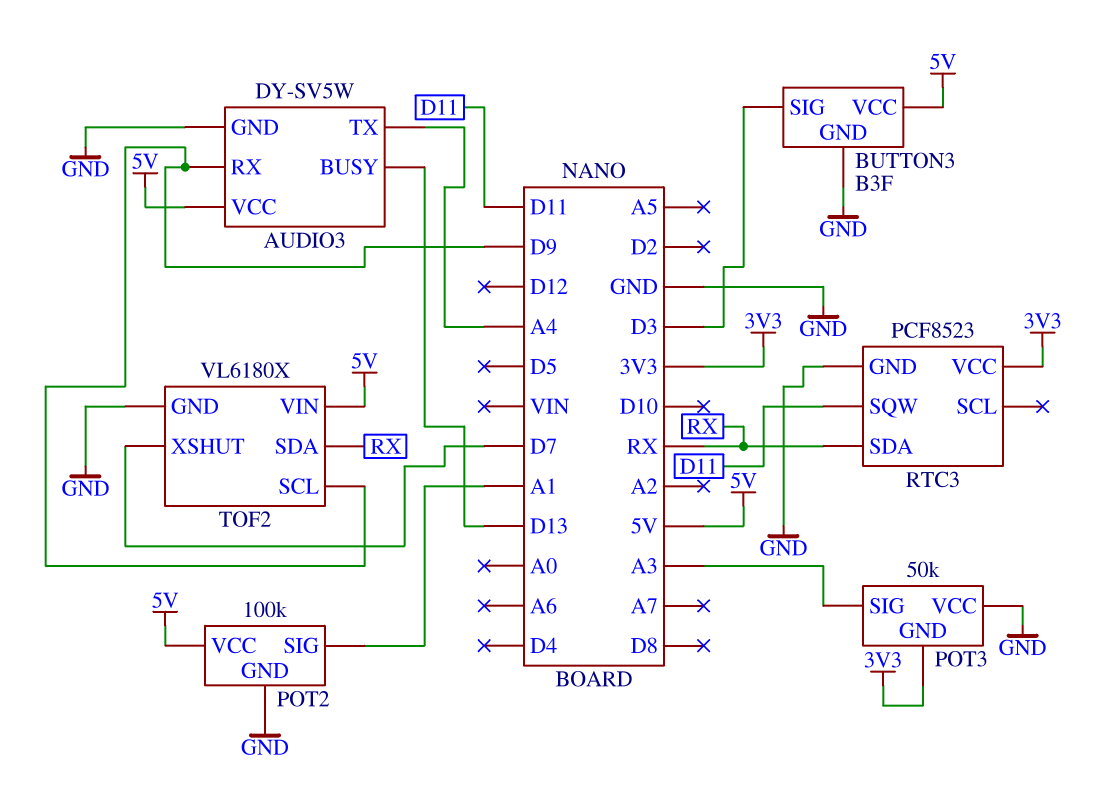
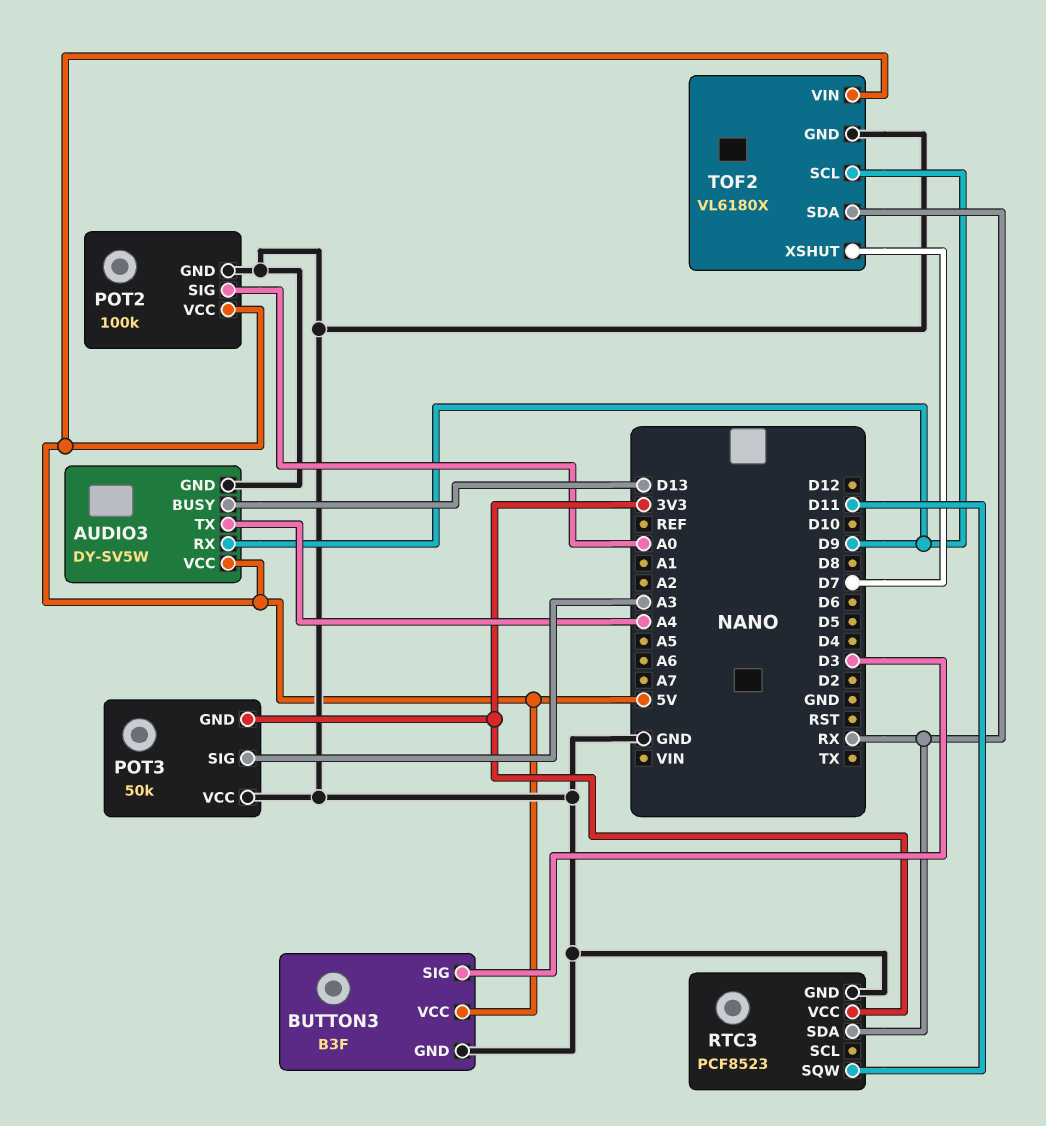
POT2 pin SIG: A1 -> A0

